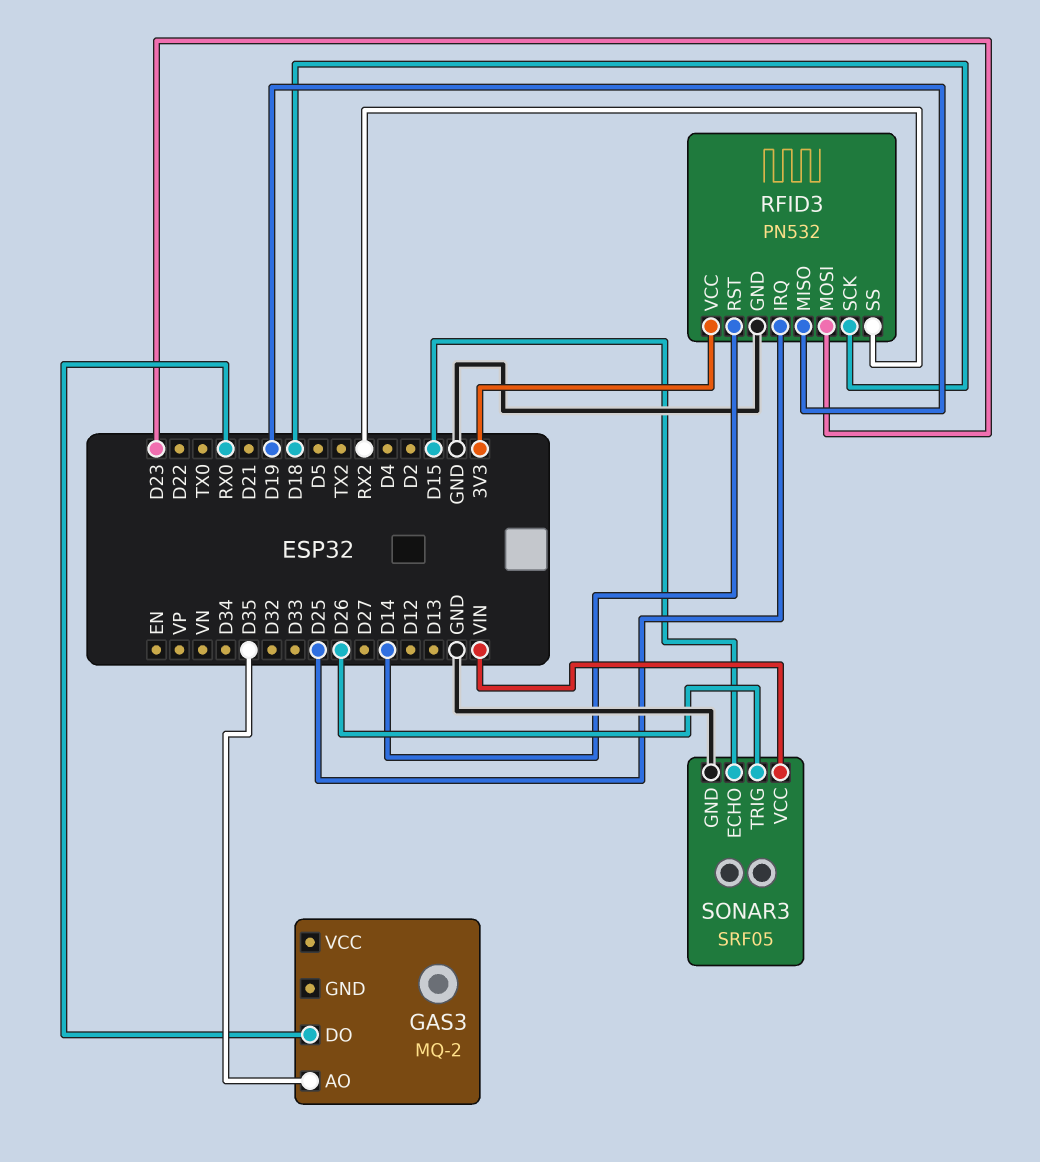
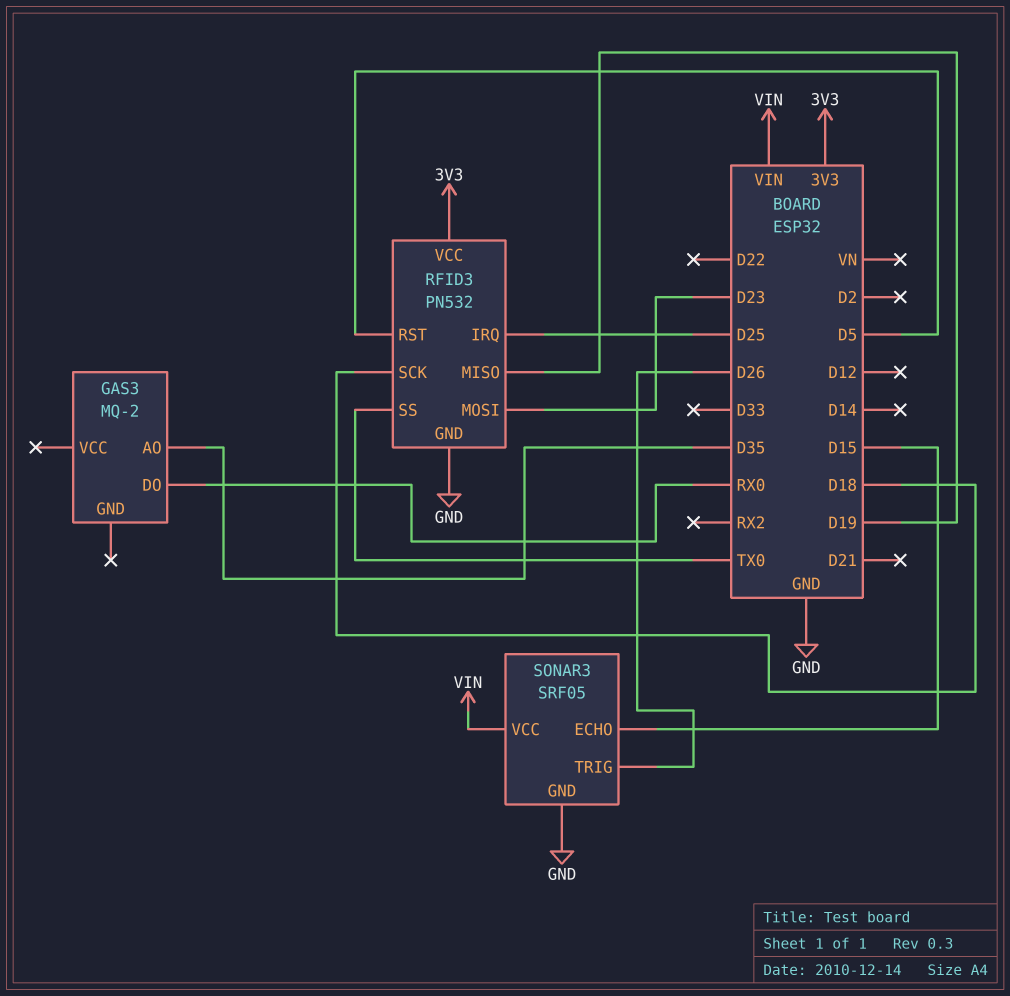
RFID3 pin RST: D14 -> D5
RFID3 pin SS: RX2 -> TX0

